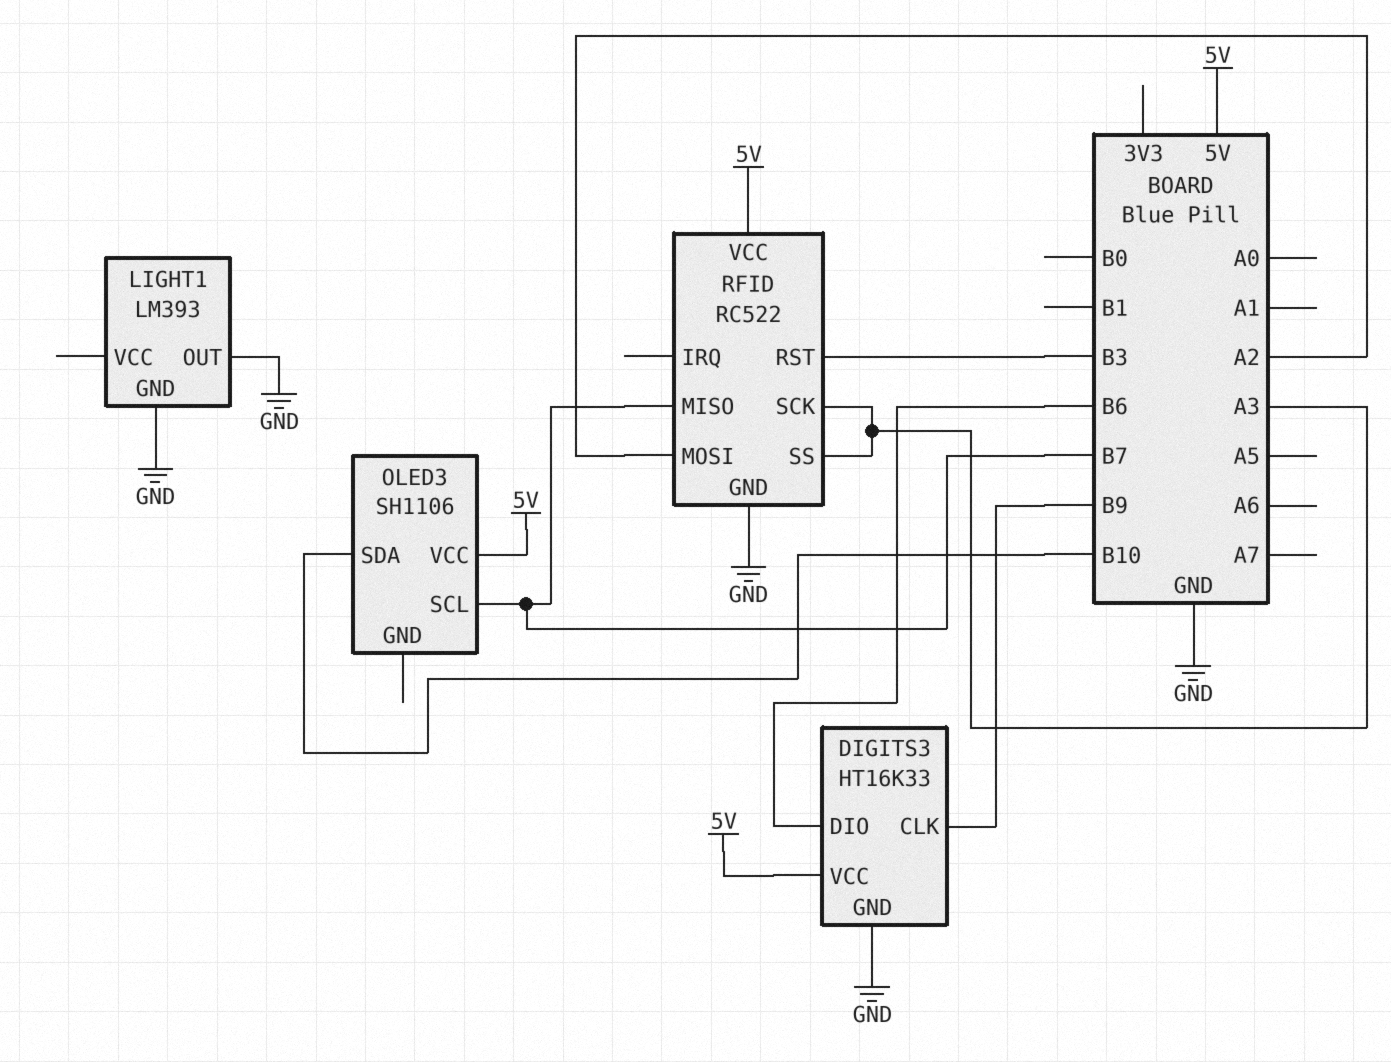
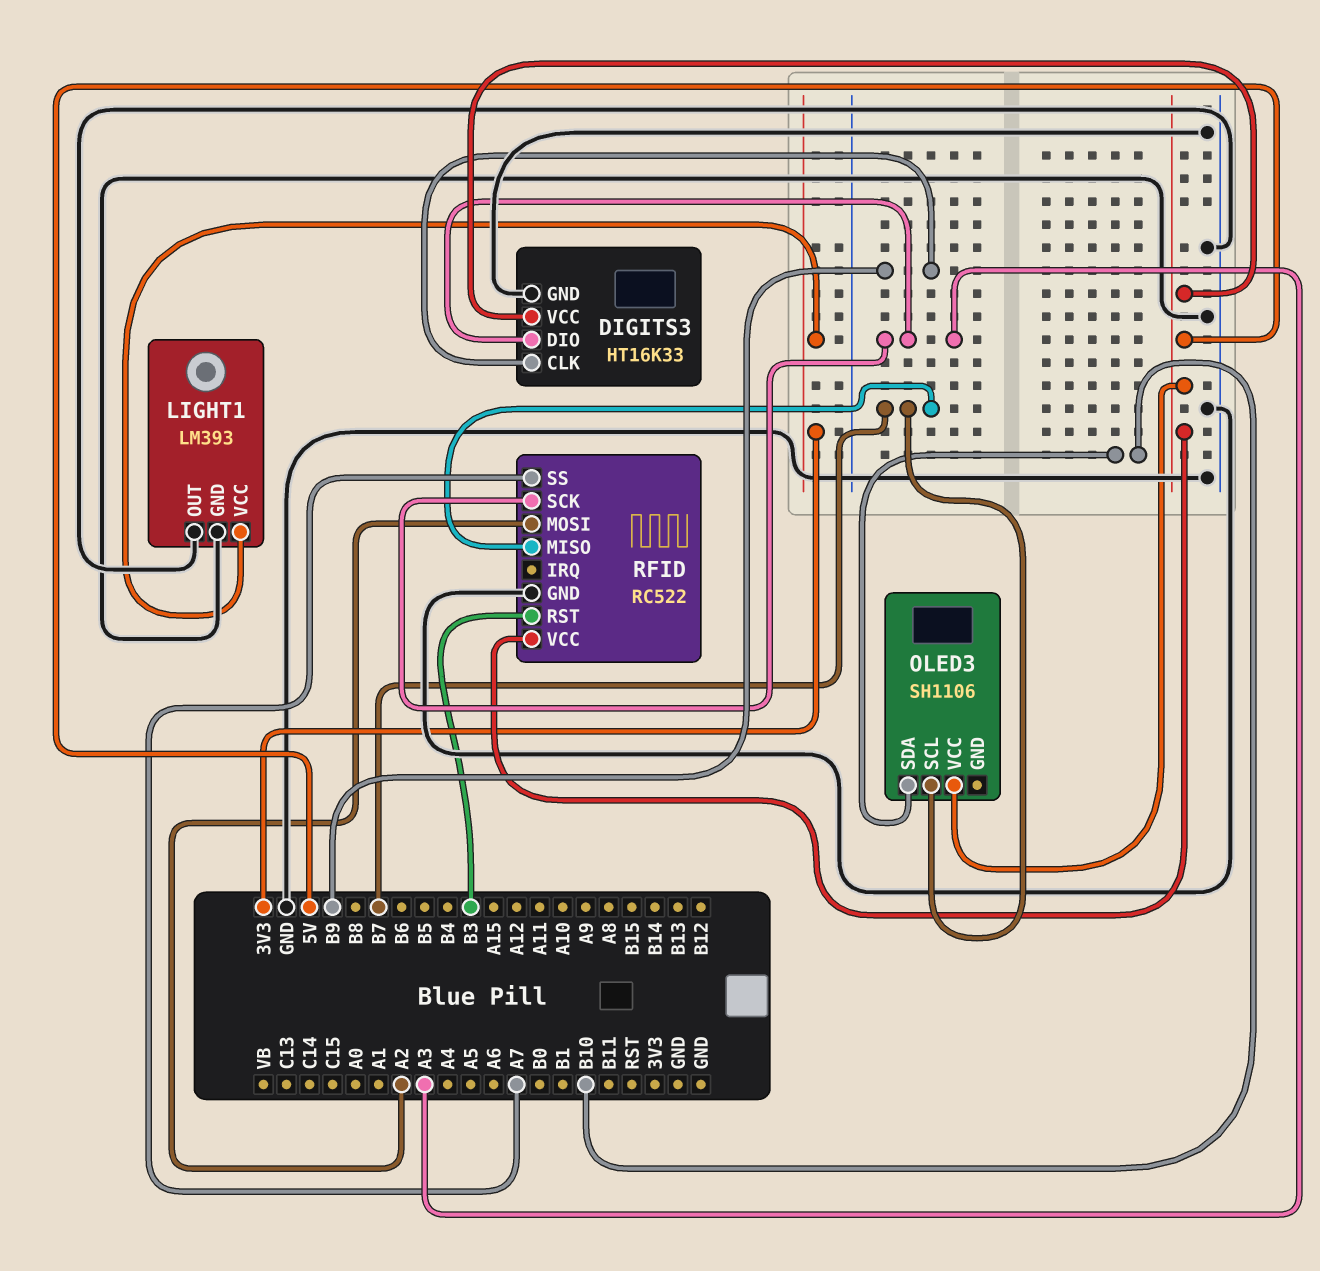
DIGITS3 pin DIO: B6 -> A3
LIGHT1 pin VCC: none -> 3V3
RFID pin SS: A3 -> A7

